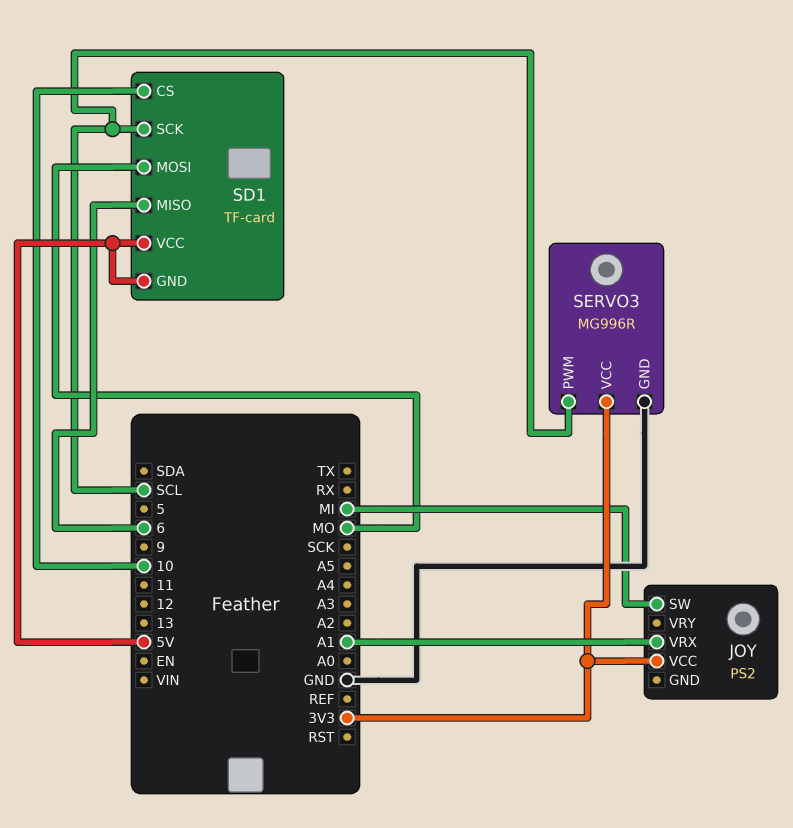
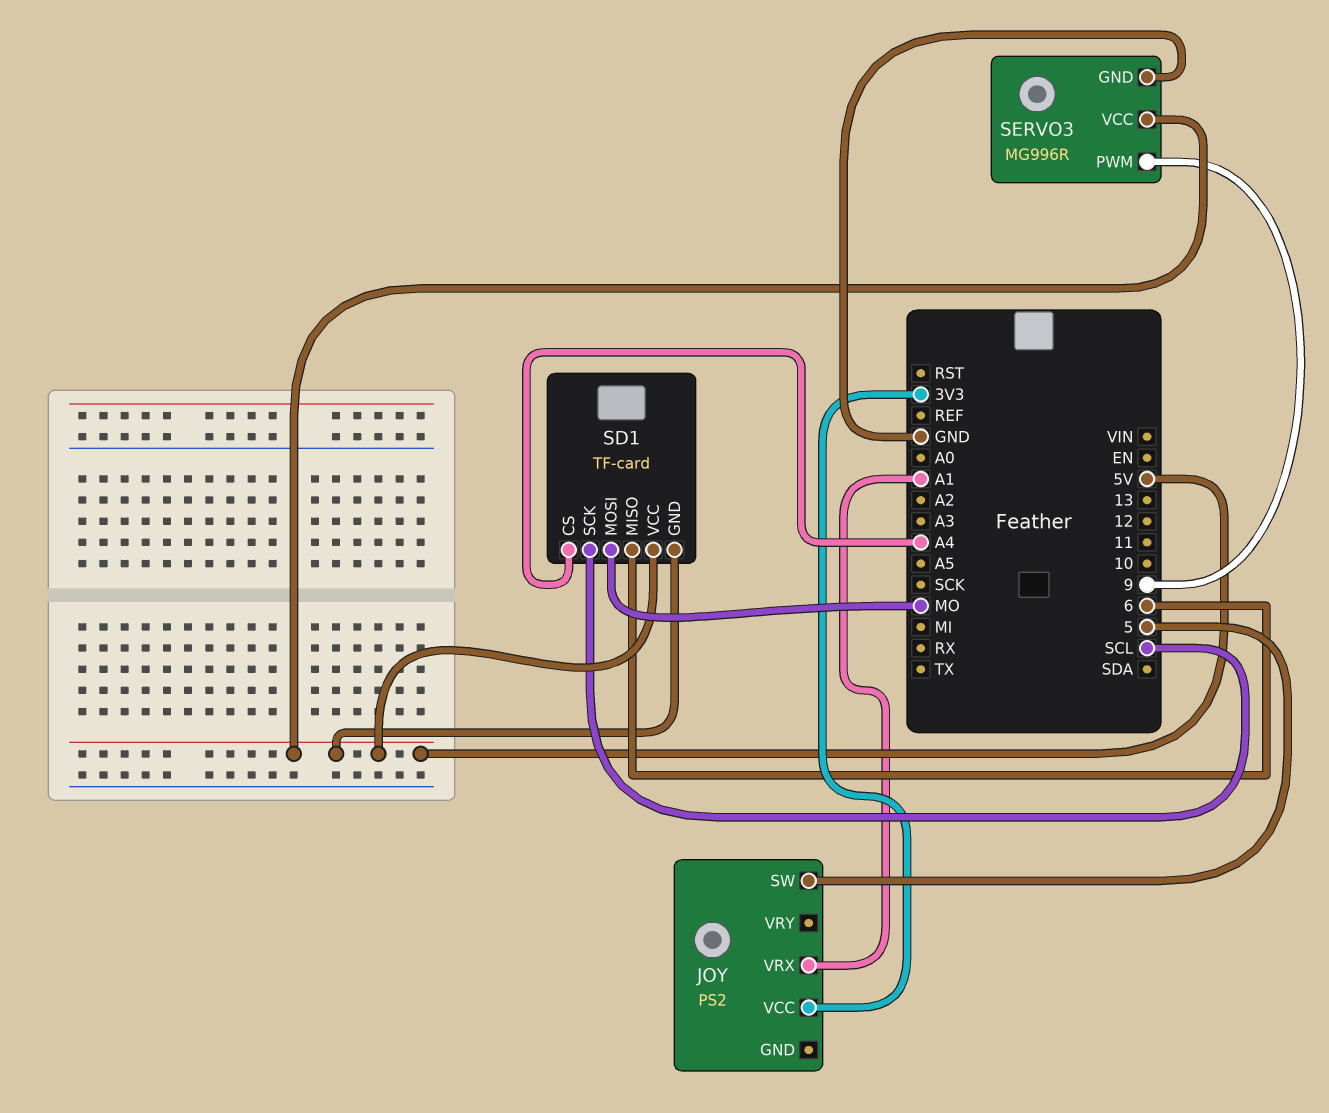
JOY pin SW: MI -> 5
SD1 pin CS: 10 -> A4
SERVO3 pin PWM: SCL -> 9
SERVO3 pin VCC: 3V3 -> 5V

